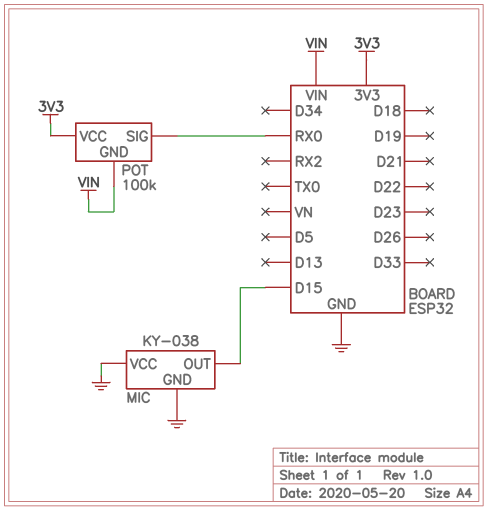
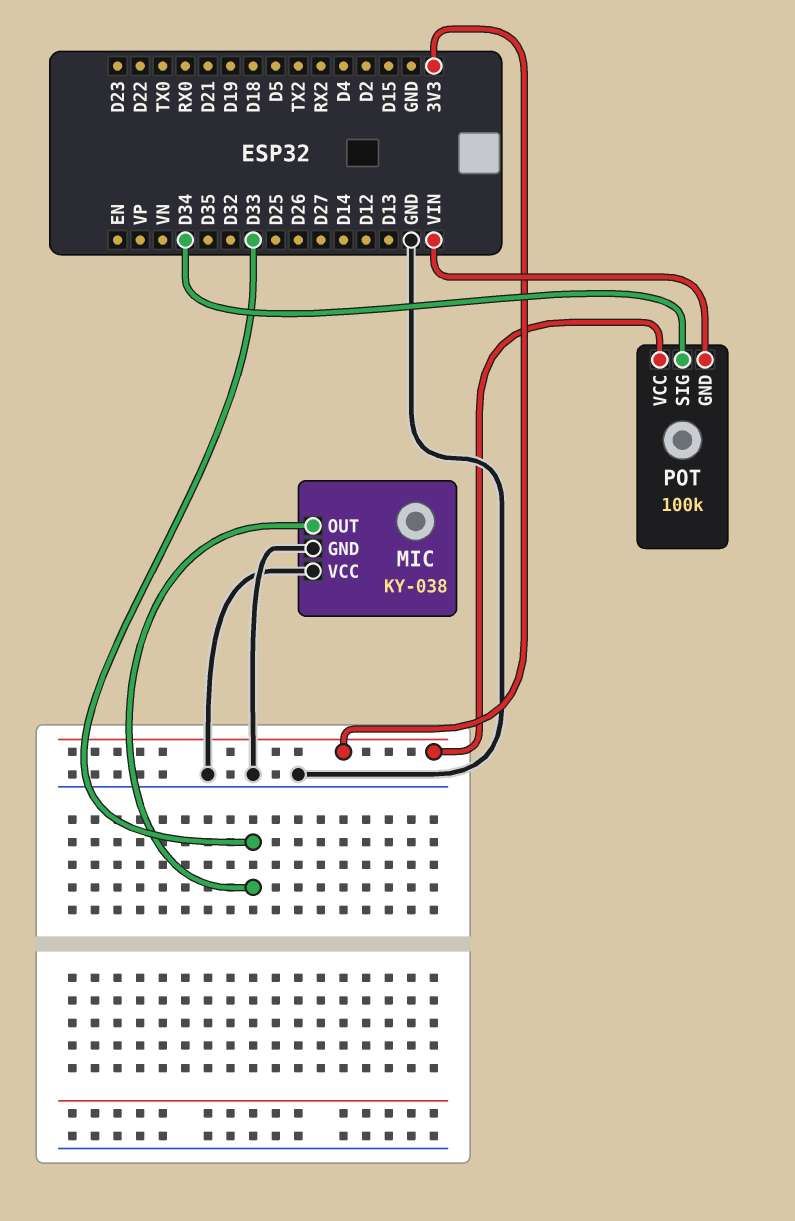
MIC pin OUT: D15 -> D33
POT pin SIG: RX0 -> D34

